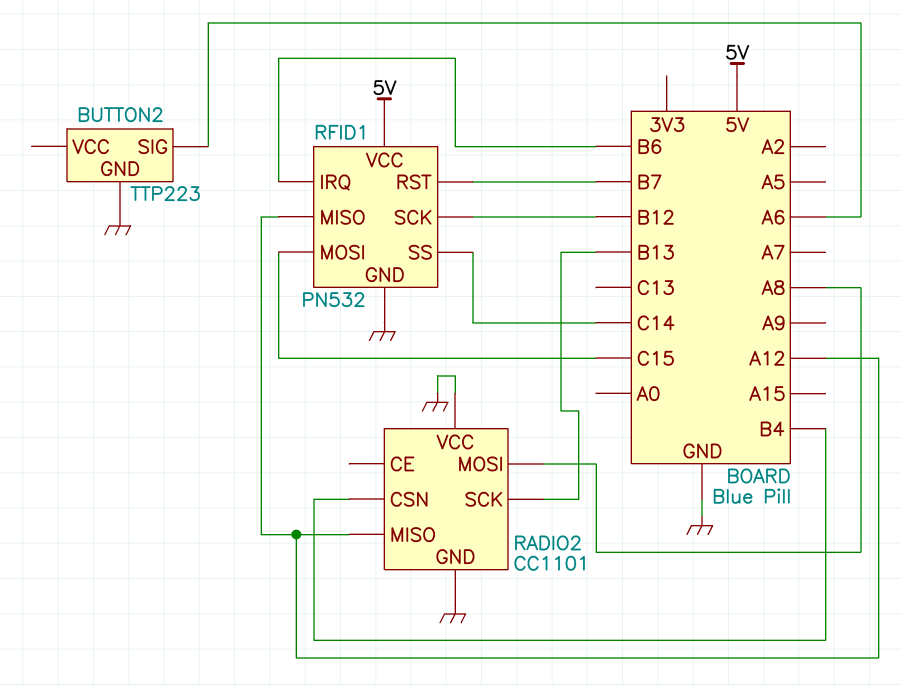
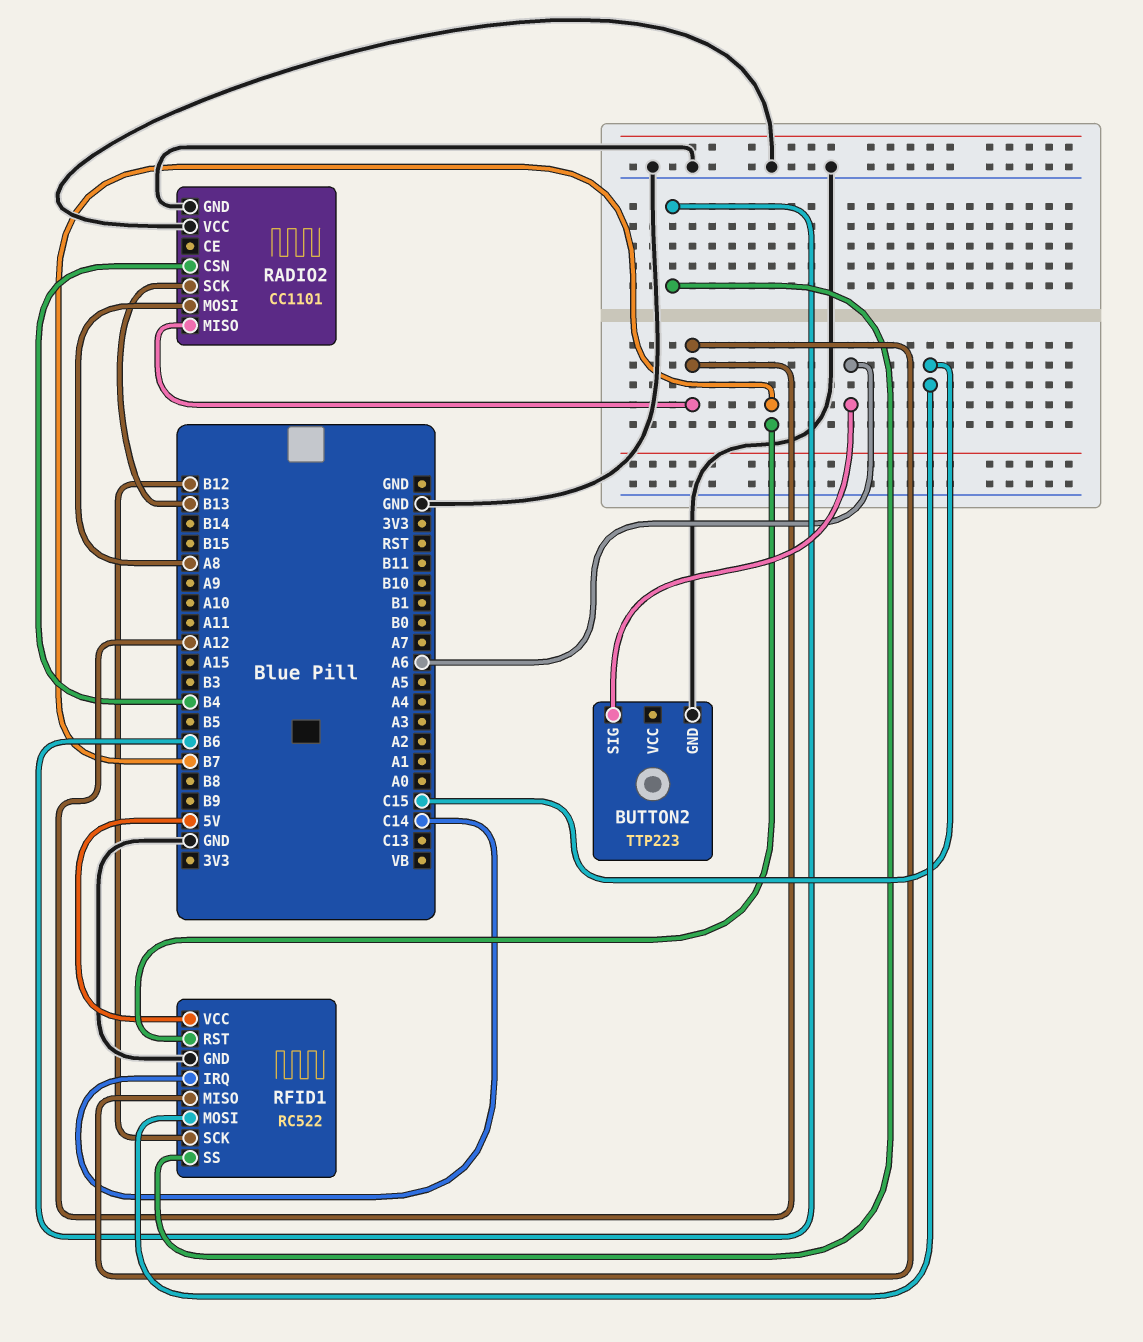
RFID1: PN532 -> RC522
RFID1 pin IRQ: B6 -> C14
RFID1 pin SS: C14 -> B6

